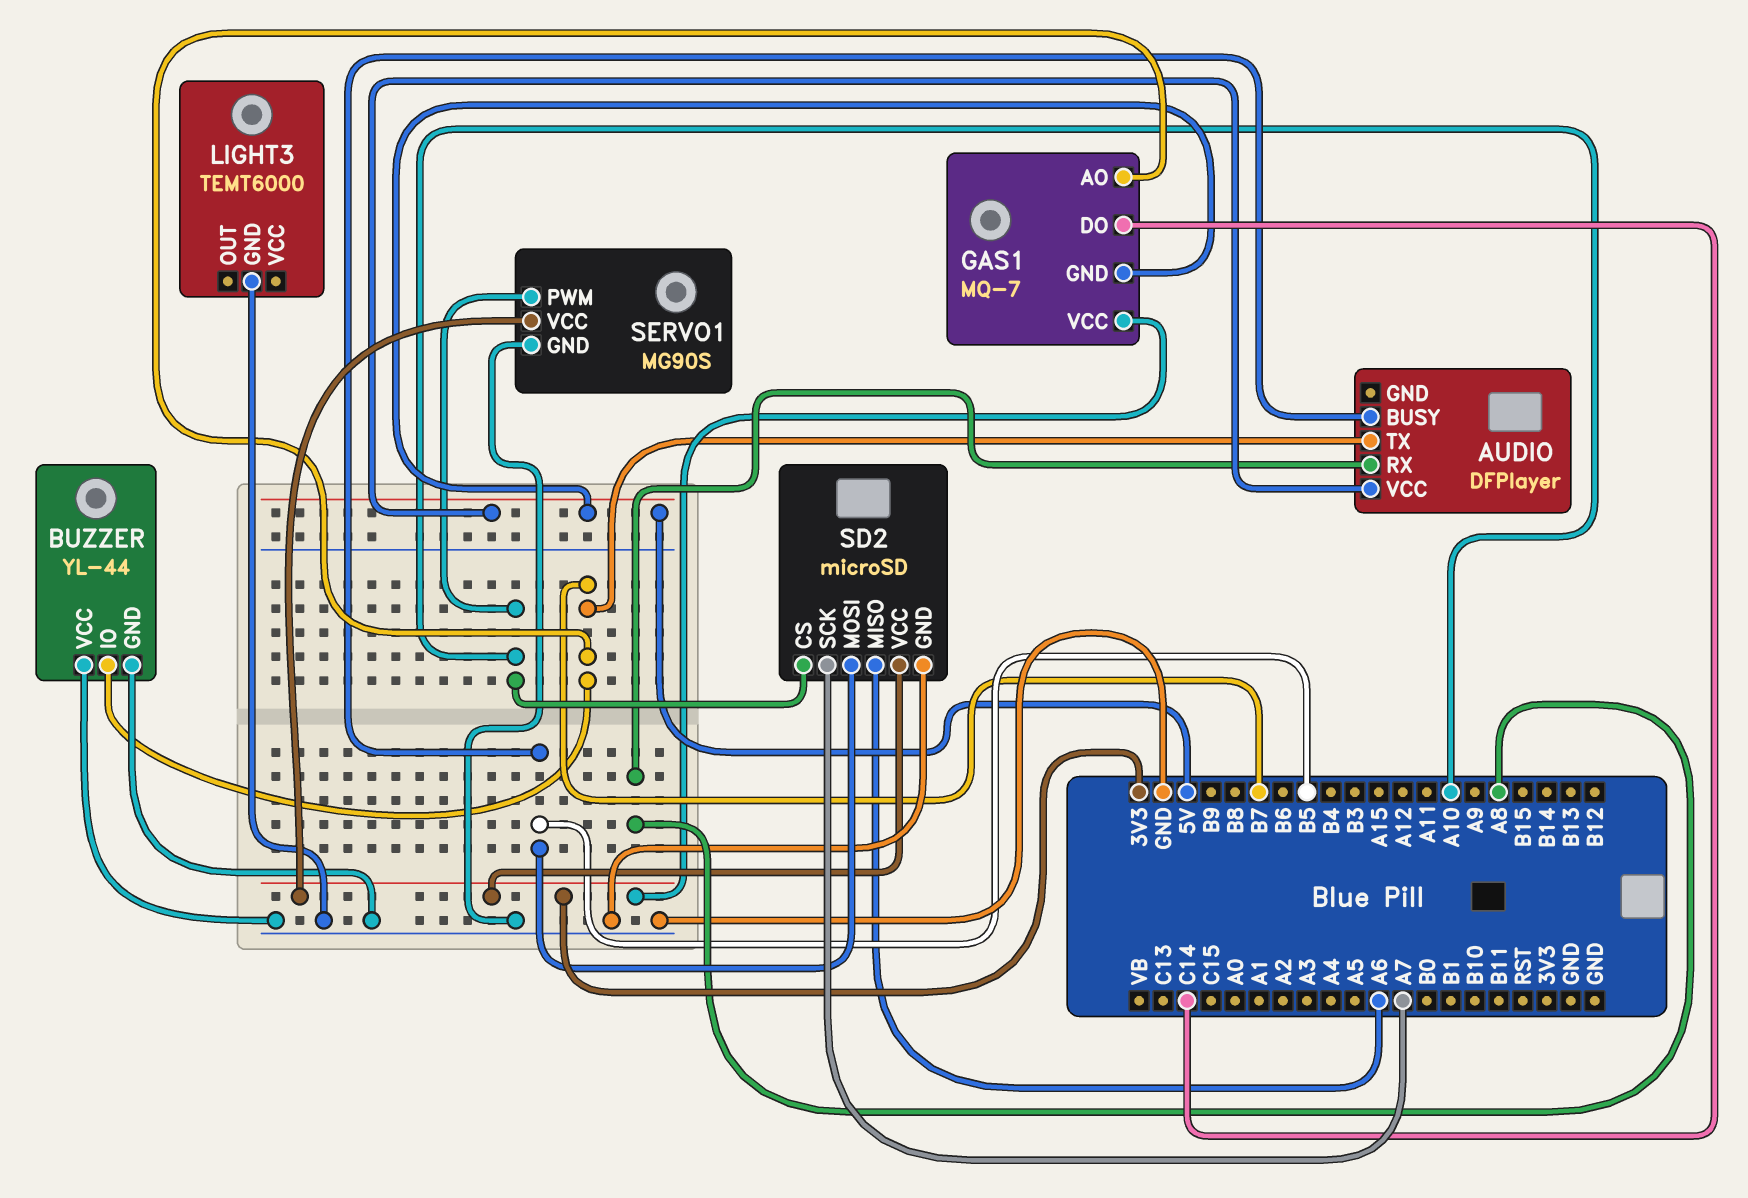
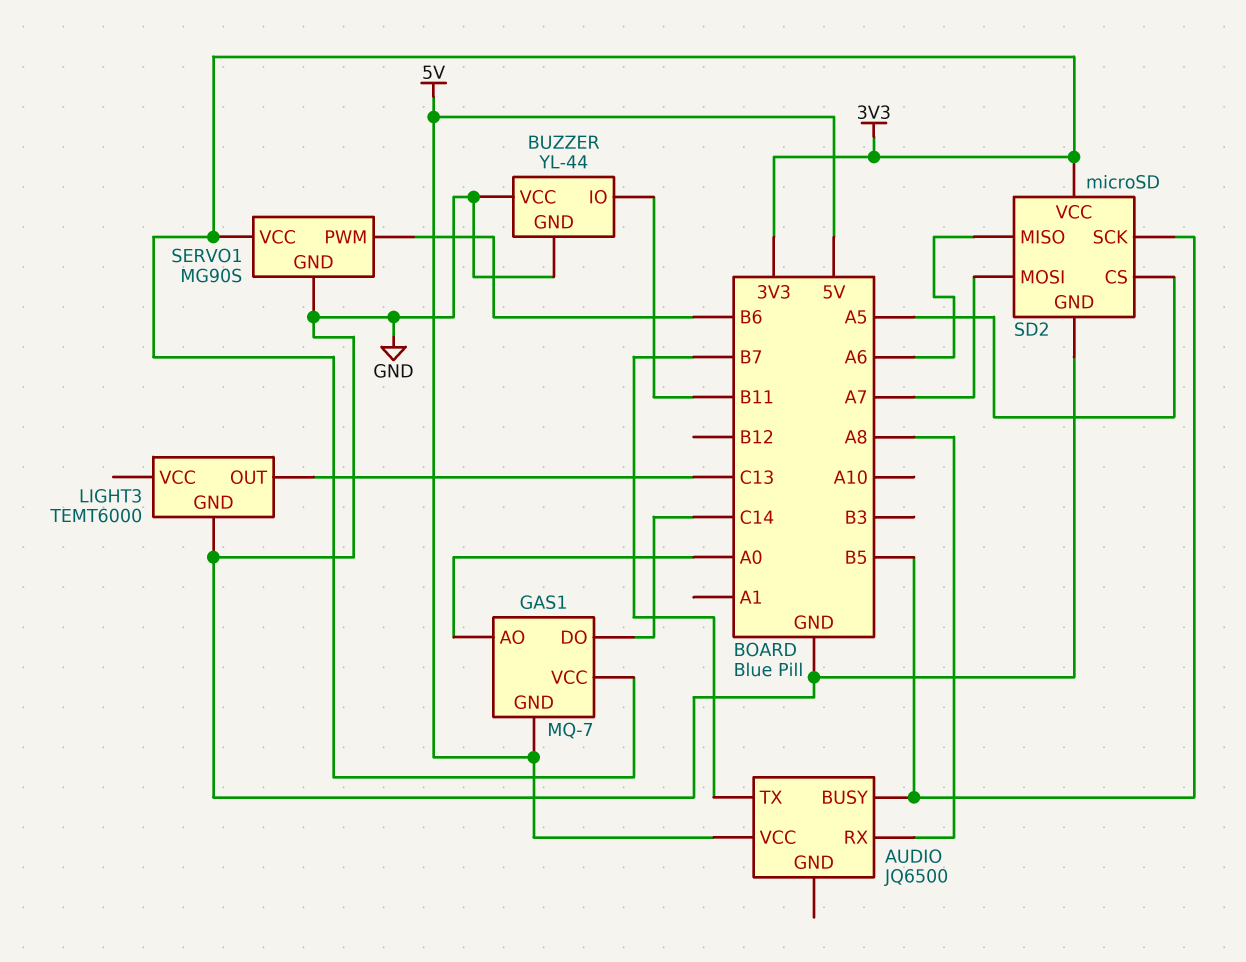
AUDIO: DFPlayer -> JQ6500
BUZZER pin IO: B7 -> B11
GAS1 pin AO: B7 -> A0
LIGHT3 pin OUT: none -> C13
SD2 pin CS: A10 -> A5
SD2 pin MOSI: B5 -> A7
SD2 pin SCK: A7 -> B5
SERVO1 pin PWM: A10 -> B6

